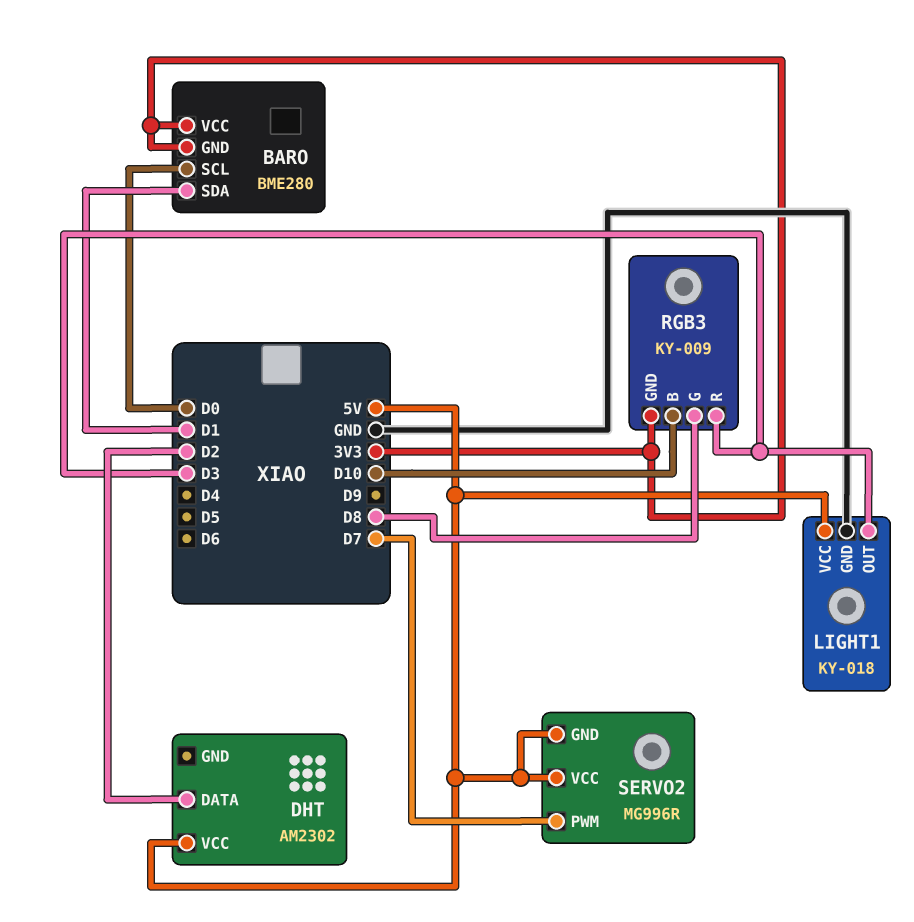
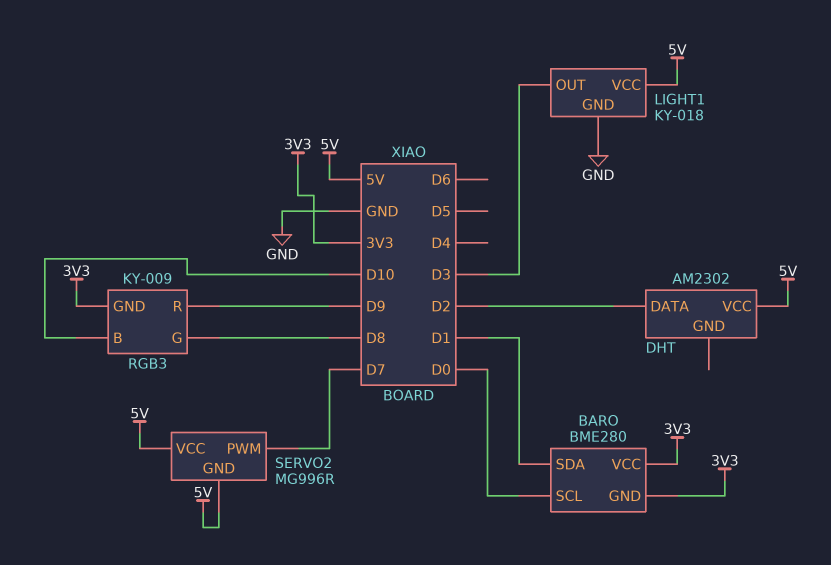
RGB3 pin R: D3 -> D9

